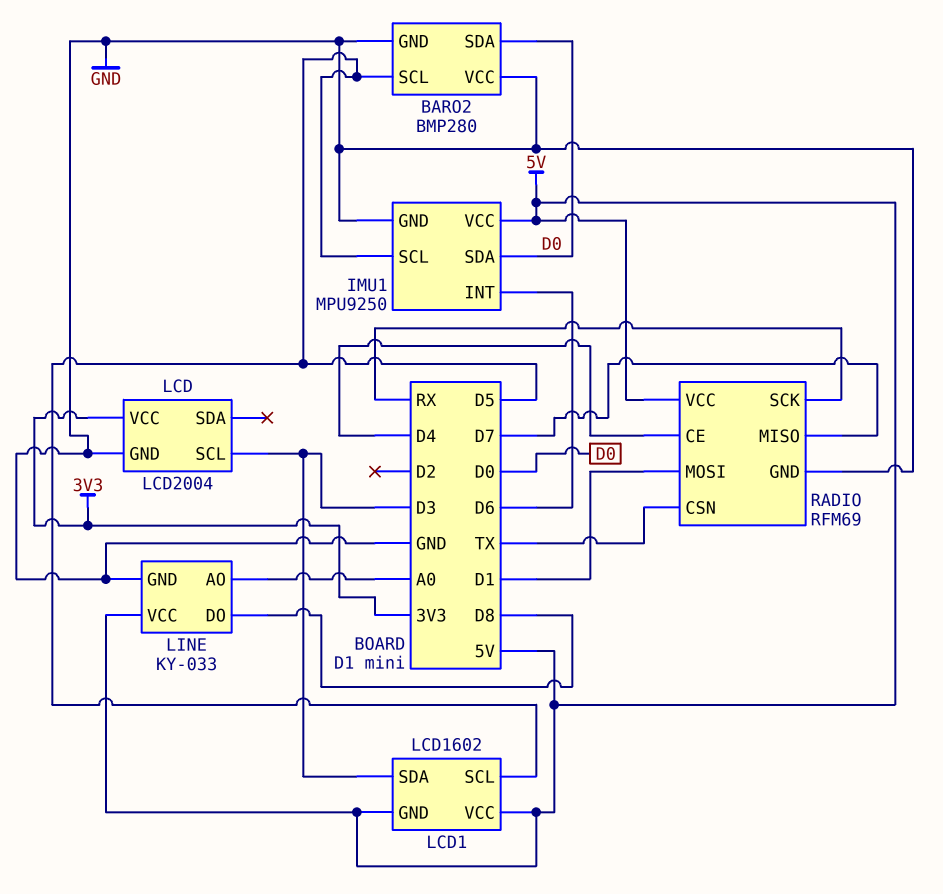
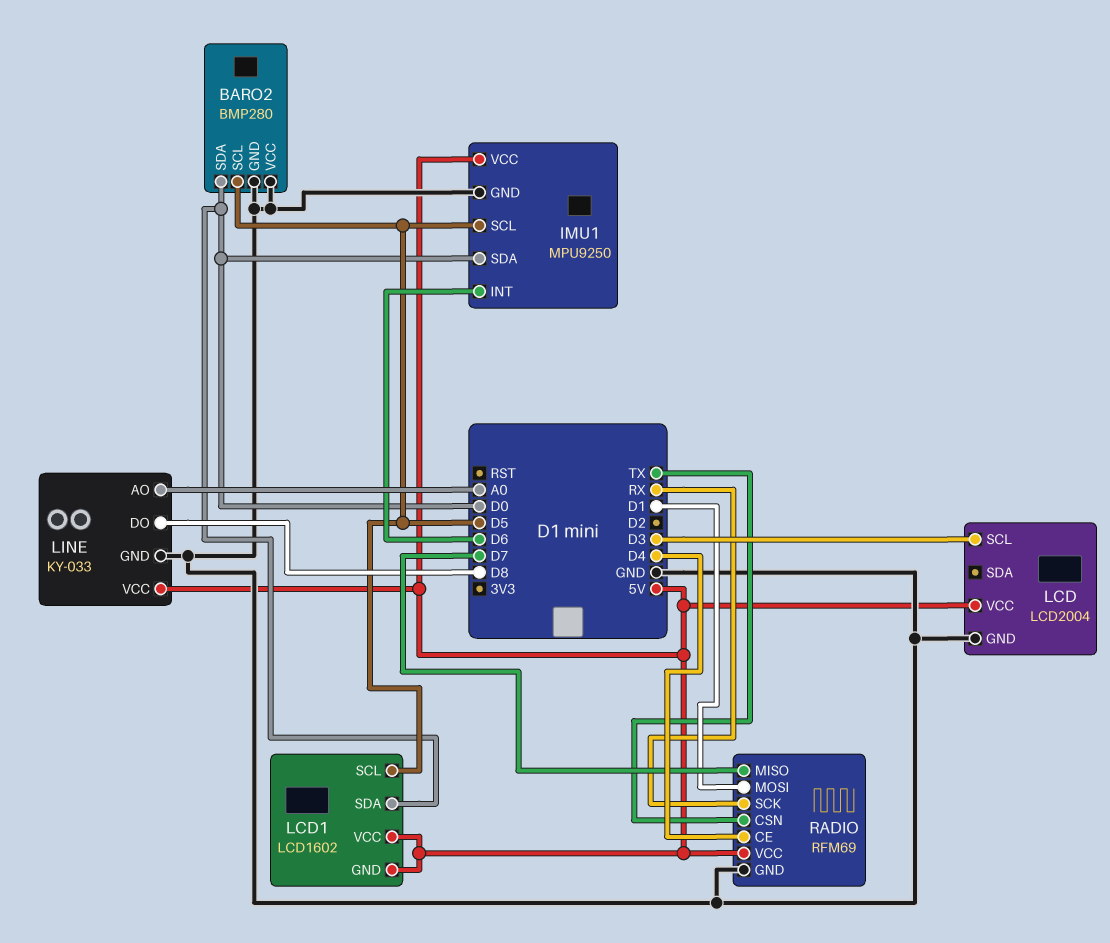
LCD pin VCC: 3V3 -> 5V
LCD1 pin SDA: D3 -> D0

